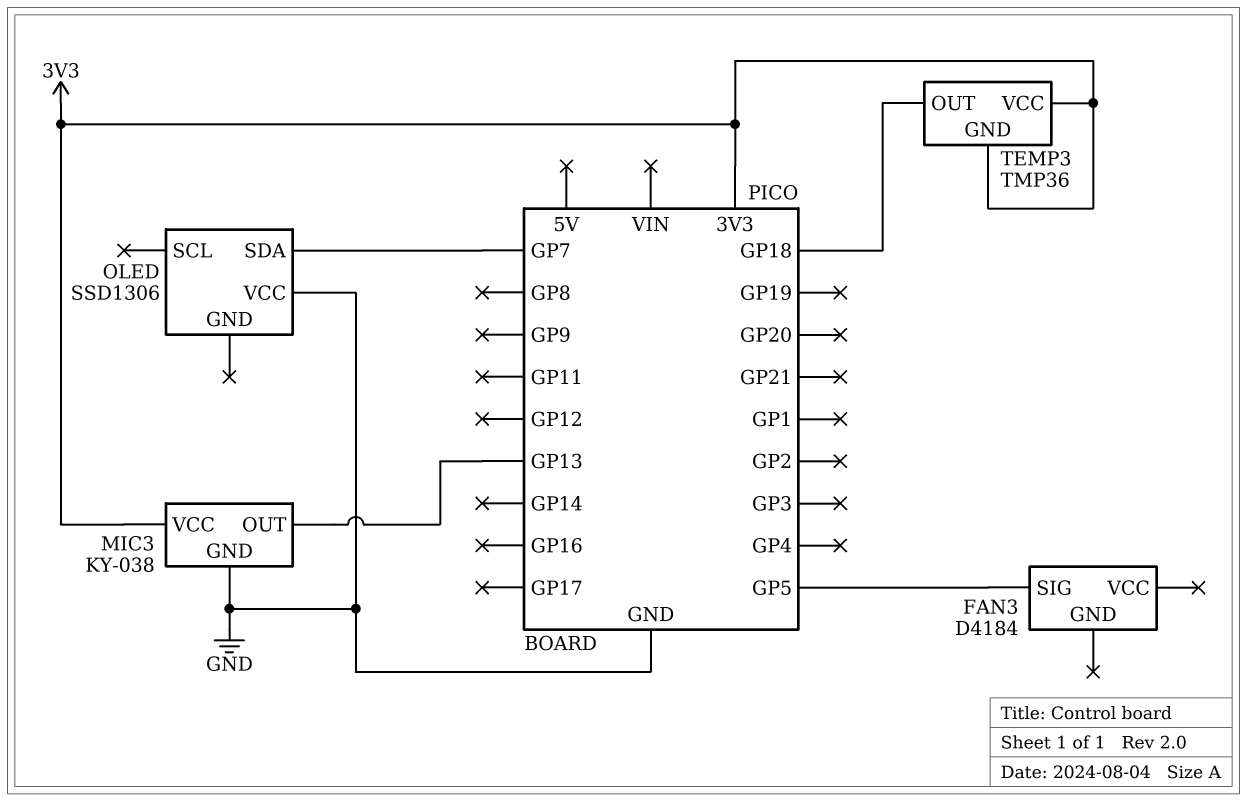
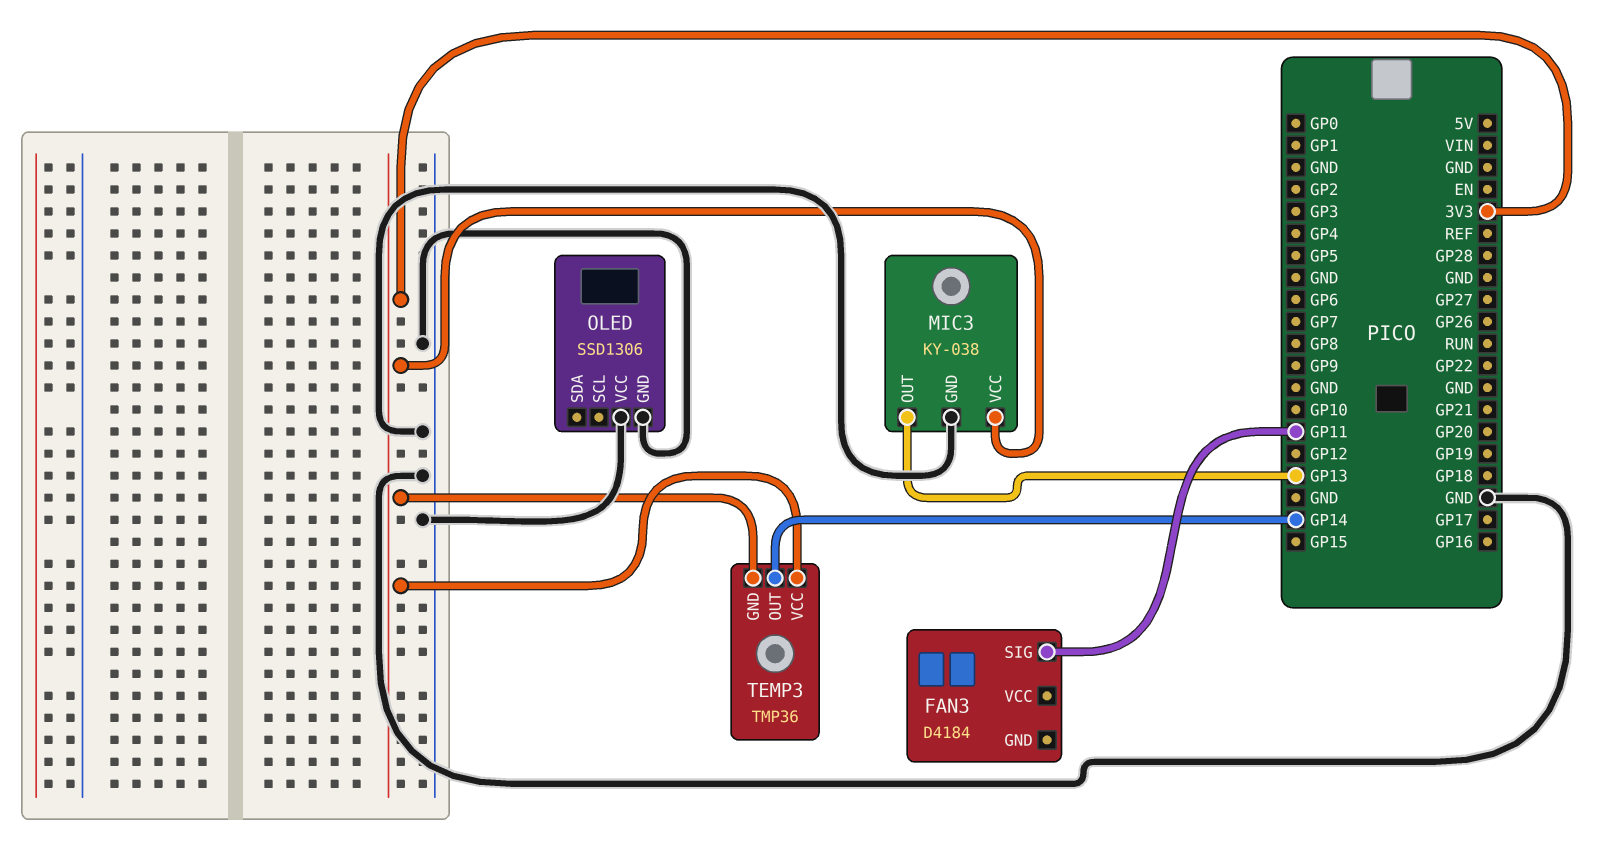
FAN3 pin SIG: GP5 -> GP11
OLED pin GND: none -> GND
OLED pin SDA: GP7 -> none
TEMP3 pin OUT: GP18 -> GP14

